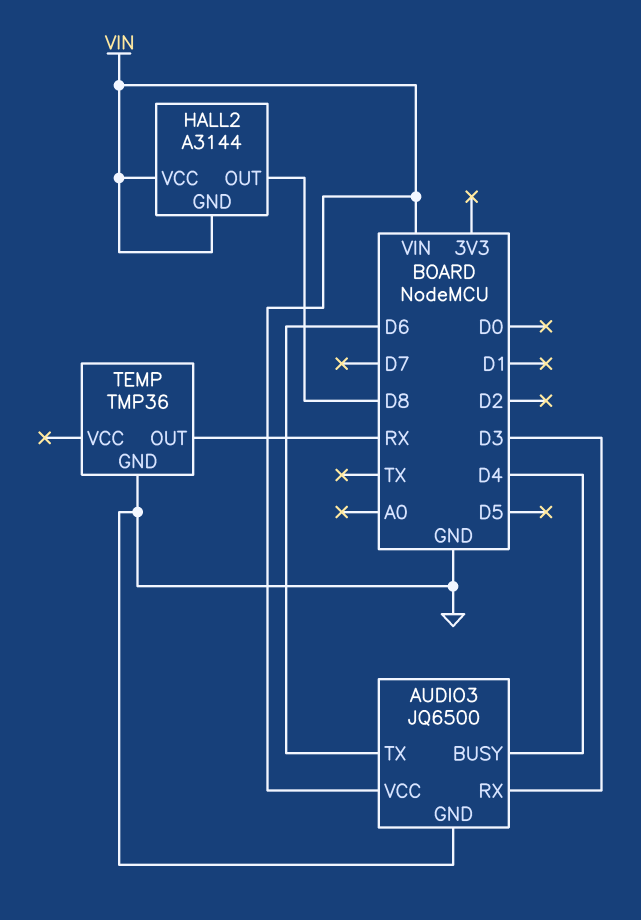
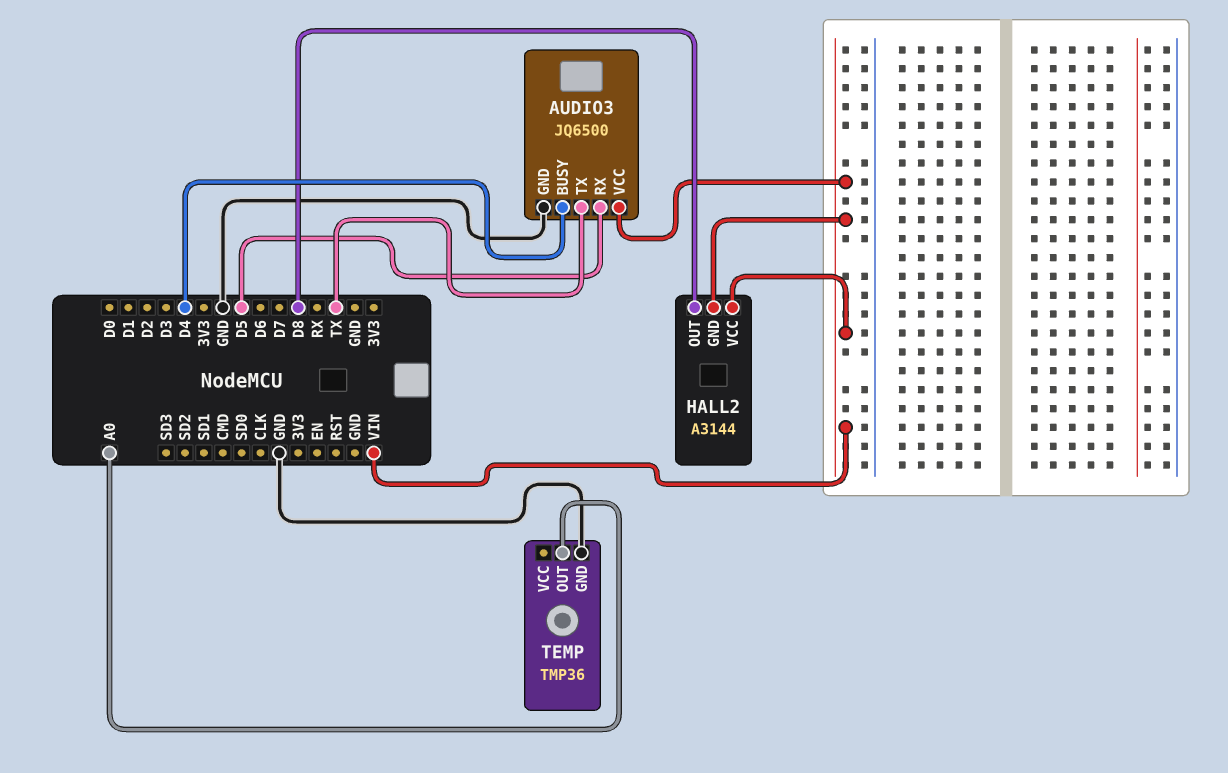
AUDIO3 pin RX: D3 -> D5
AUDIO3 pin TX: D6 -> TX
TEMP pin OUT: RX -> A0

